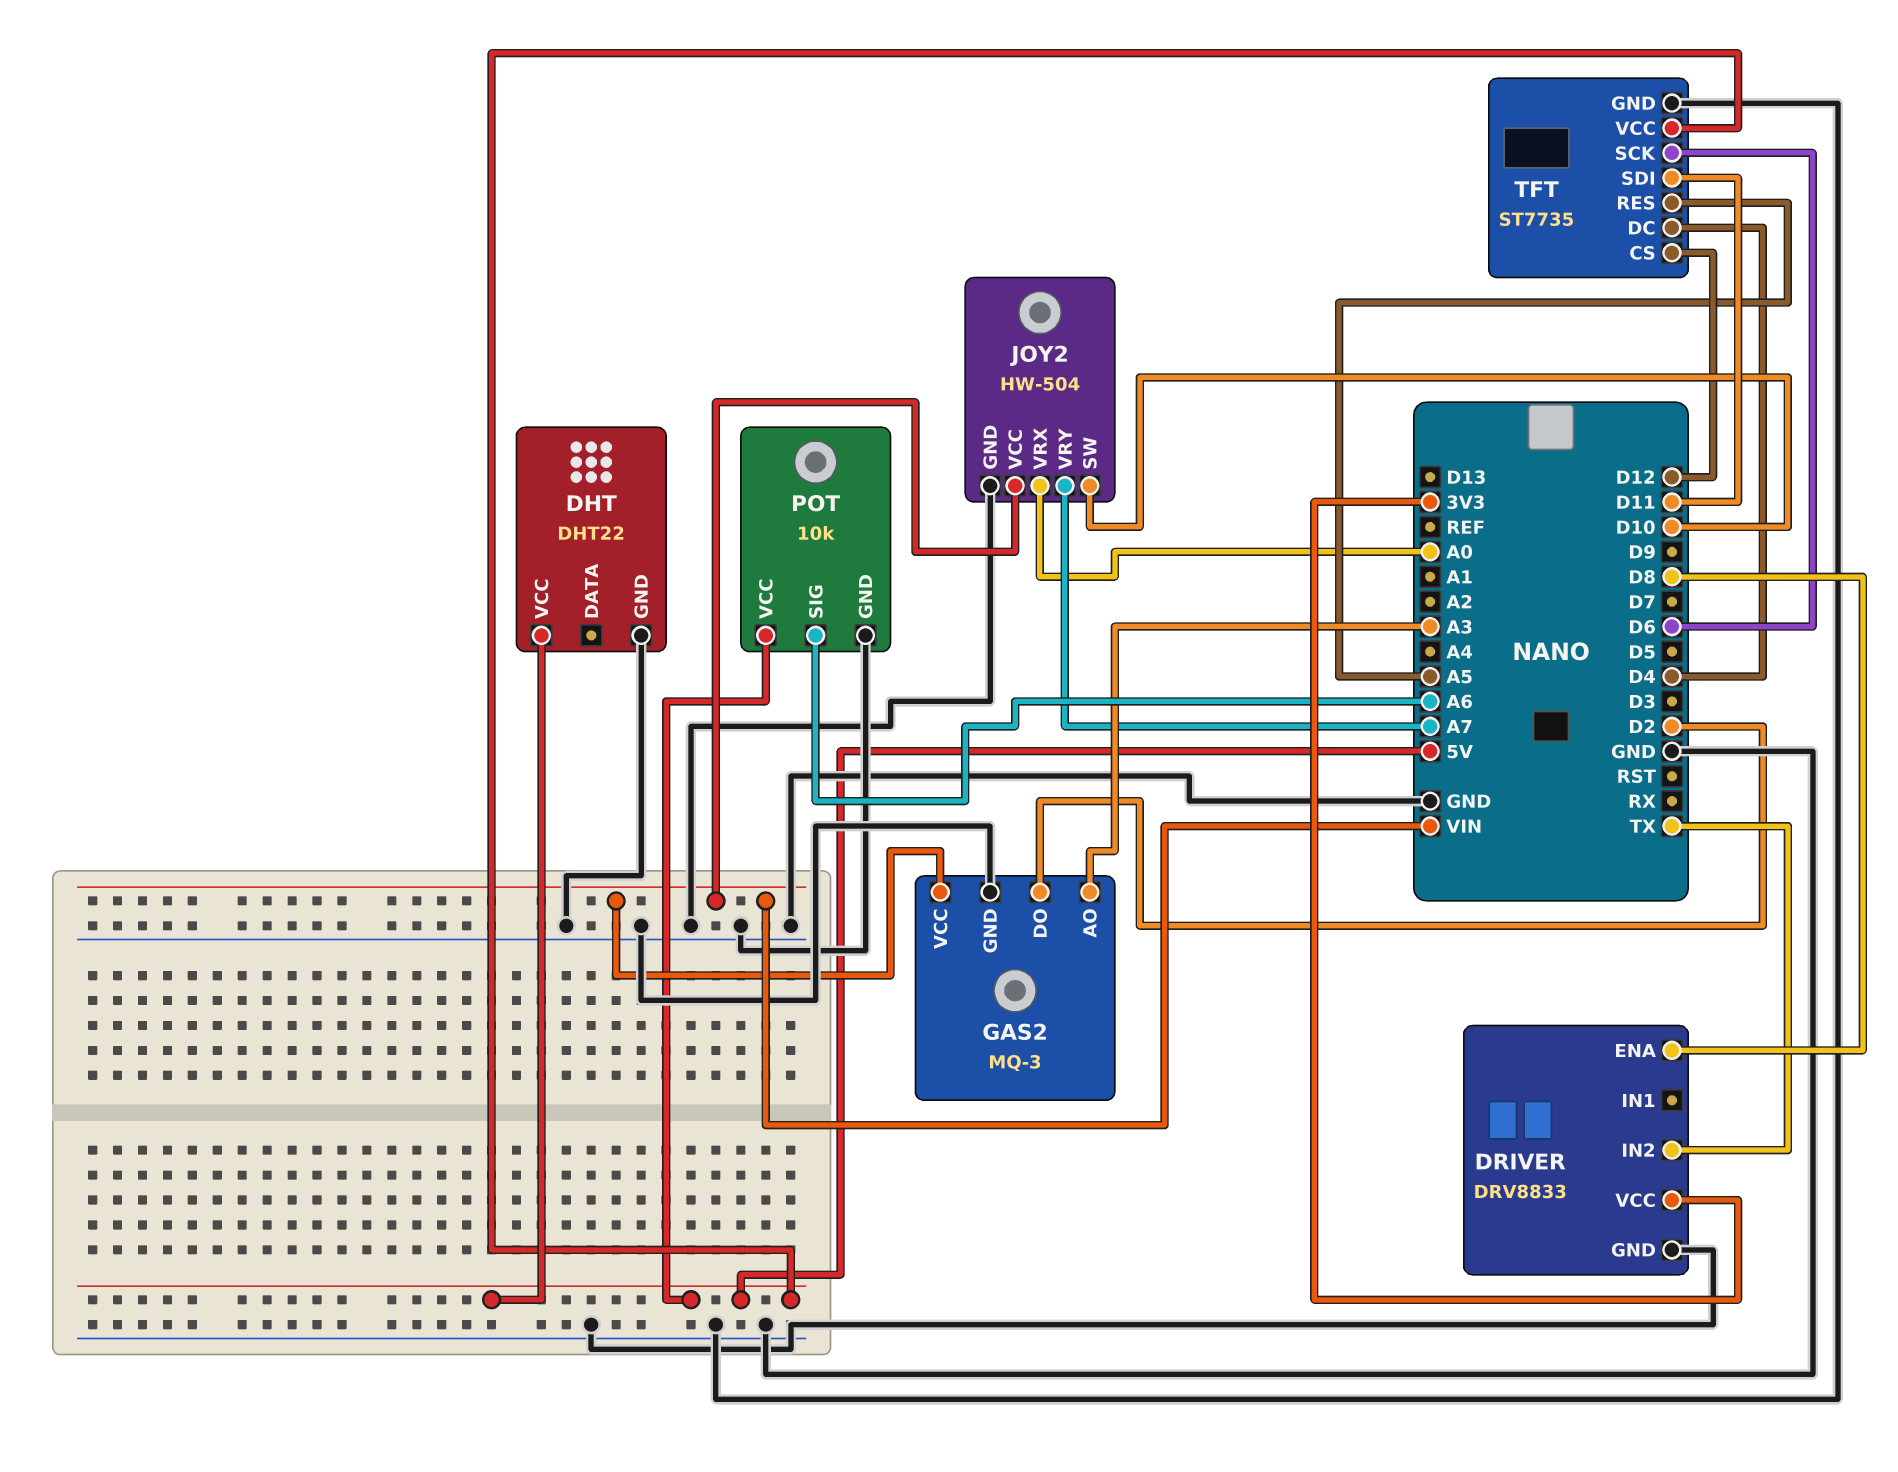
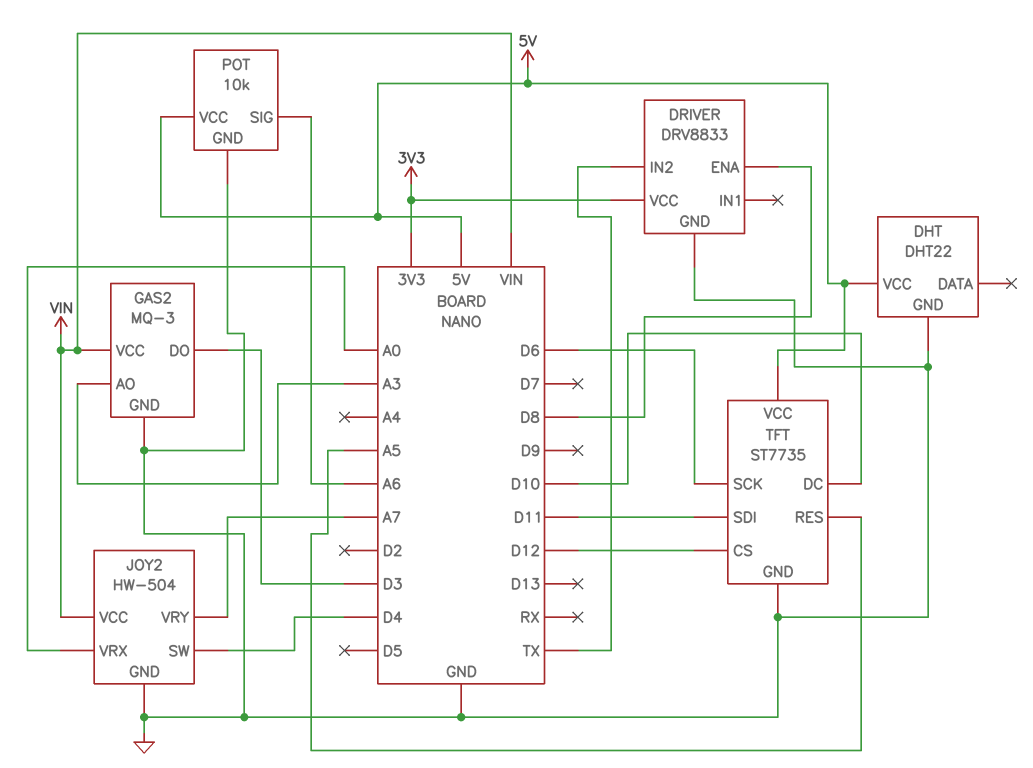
GAS2 pin DO: D2 -> D3
JOY2 pin SW: D10 -> D4
TFT pin DC: D4 -> D10

